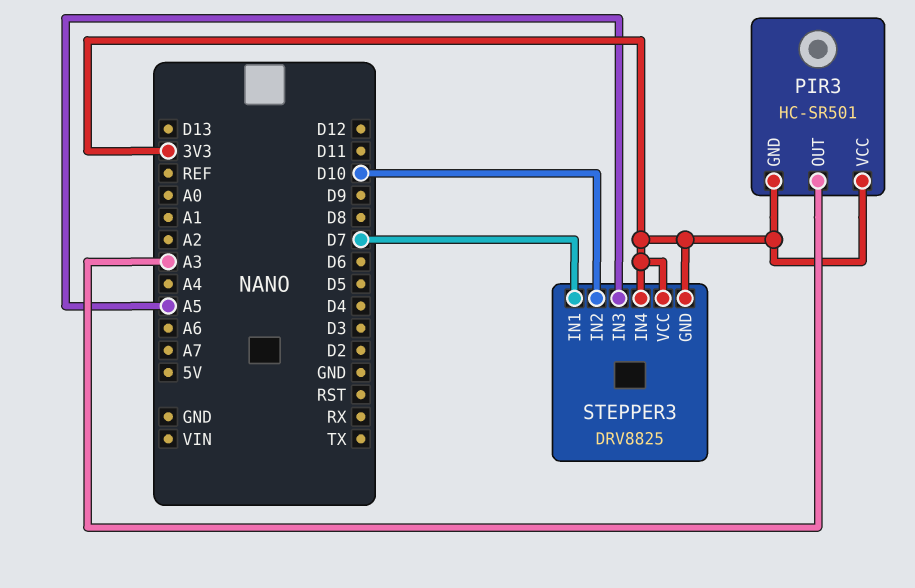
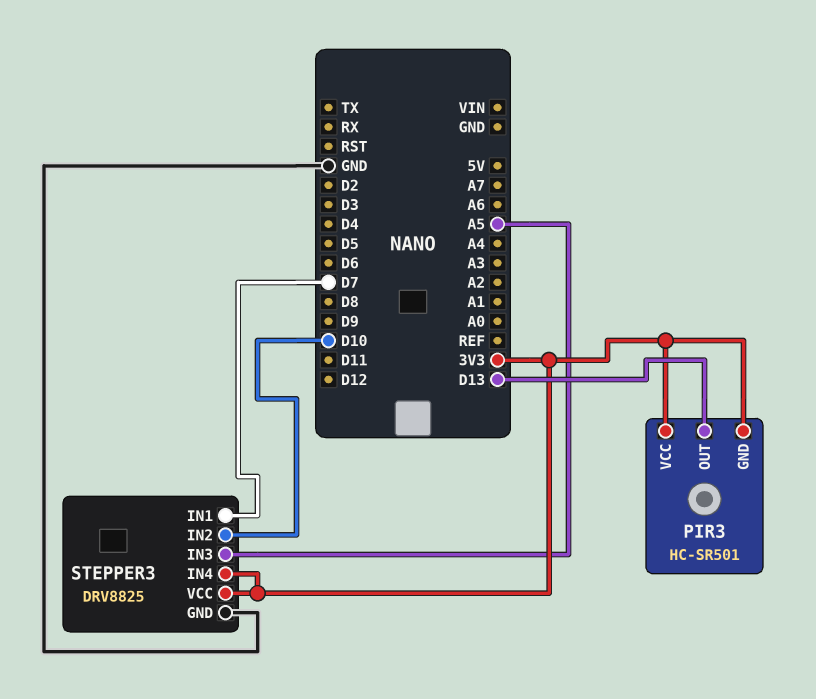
PIR3 pin OUT: A3 -> D13
STEPPER3 pin GND: 3V3 -> GND

